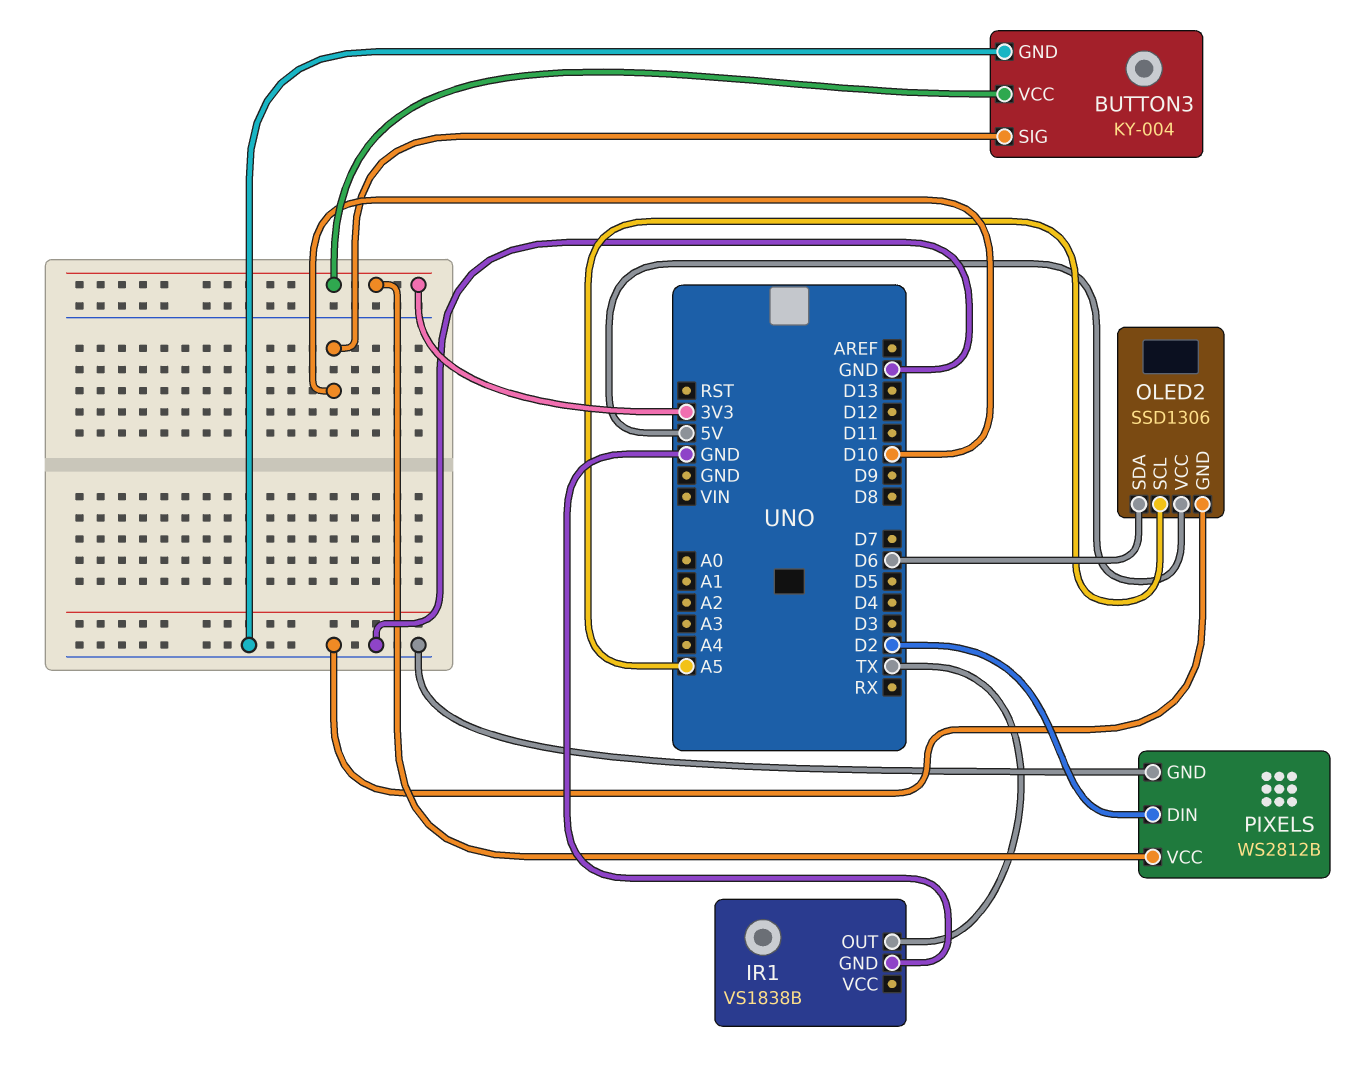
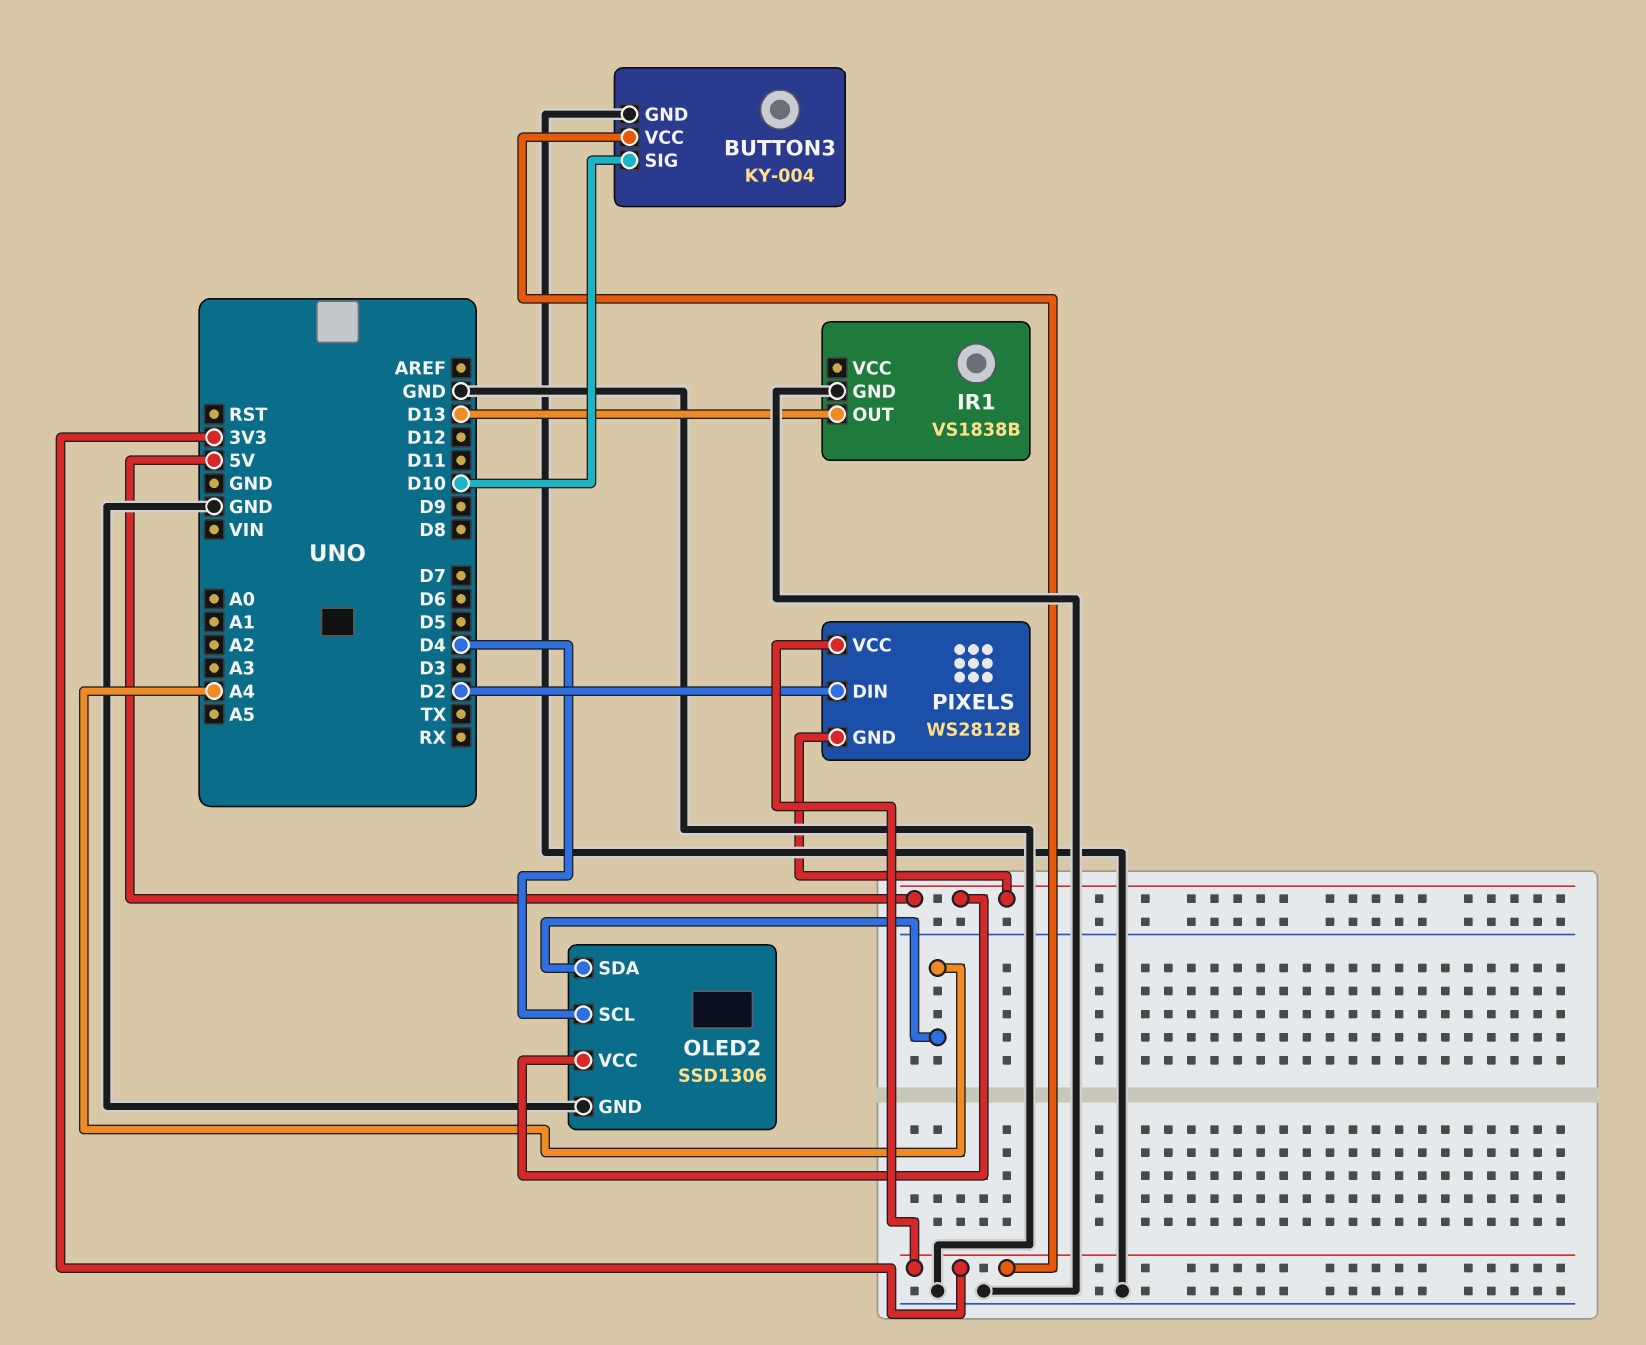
IR1 pin OUT: TX -> D13
OLED2 pin SCL: A5 -> D4
OLED2 pin SDA: D6 -> A4
PIXELS pin GND: GND -> 5V

